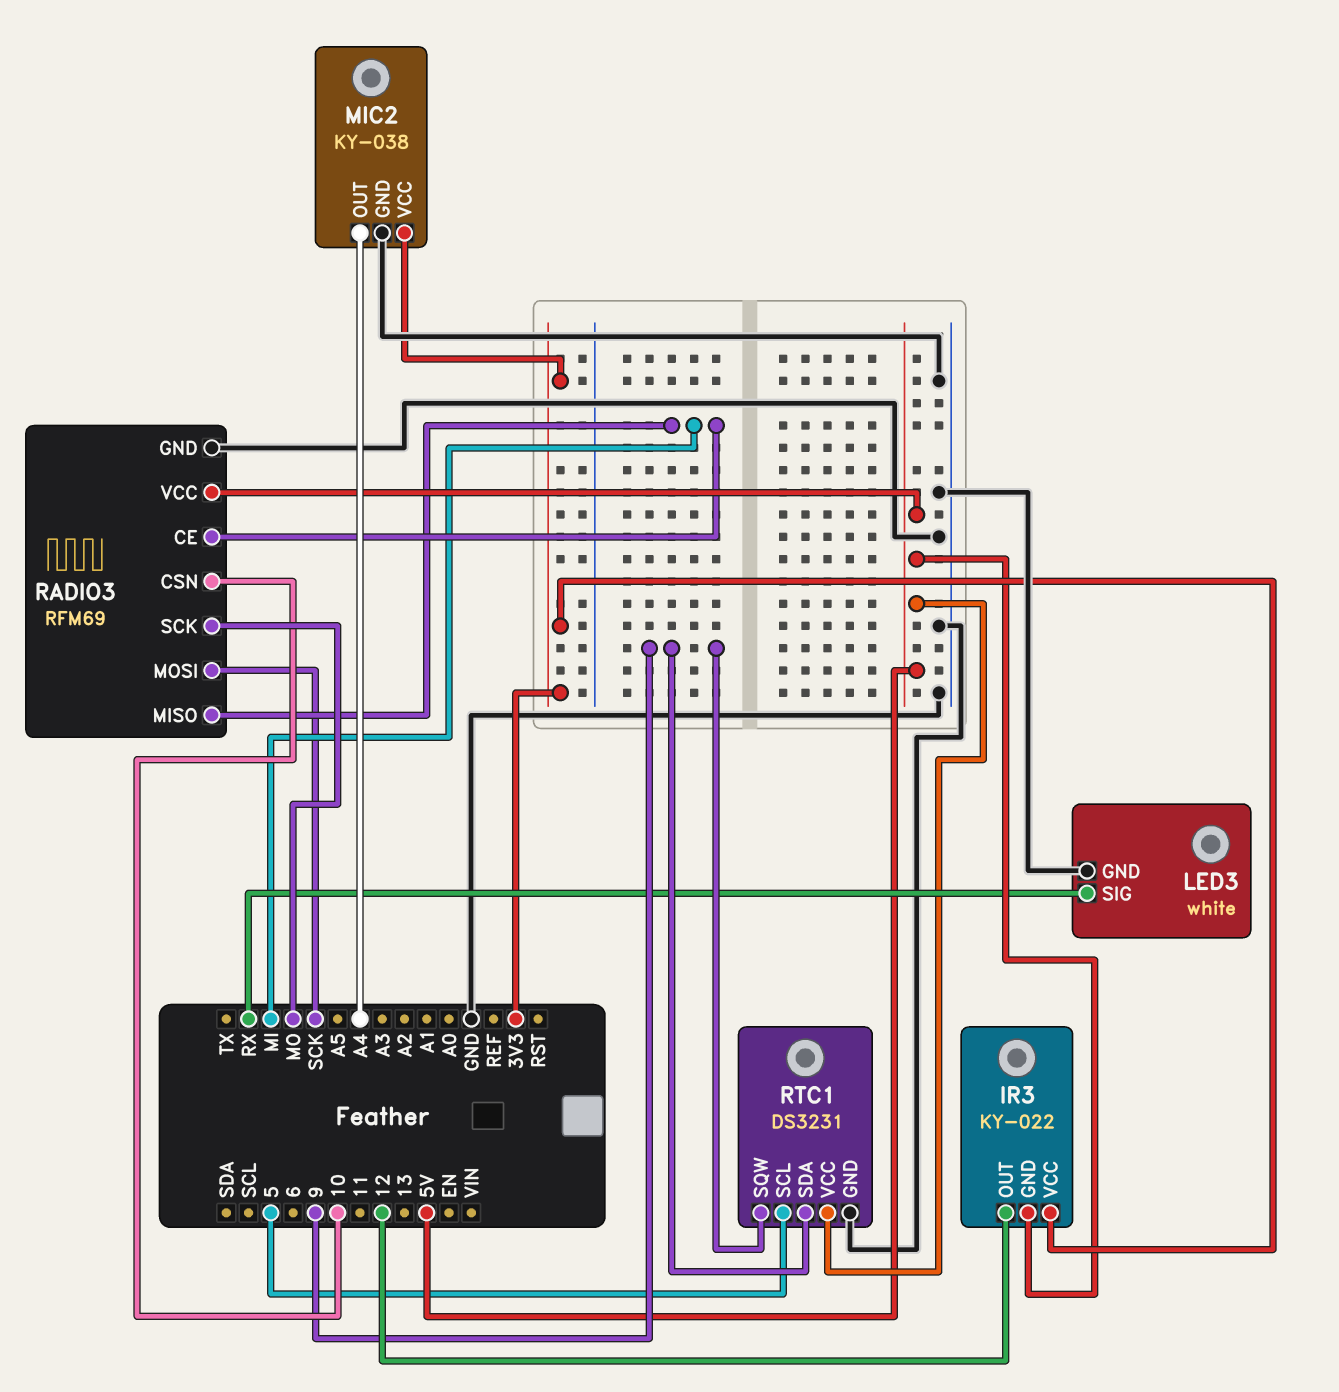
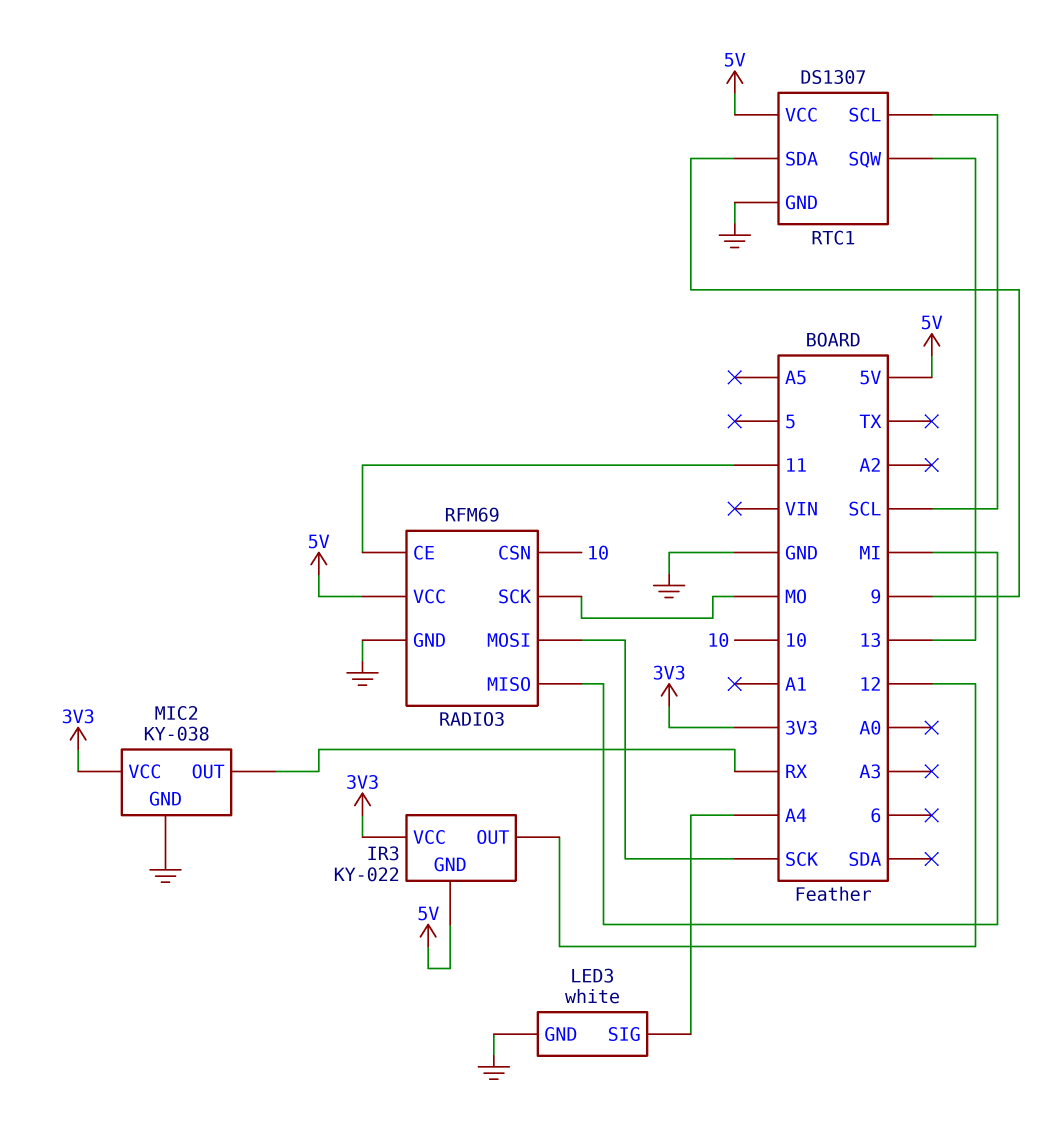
LED3 pin SIG: RX -> A4
MIC2 pin OUT: A4 -> RX
RADIO3 pin CE: MI -> 11
RTC1: DS3231 -> DS1307
RTC1 pin SCL: 5 -> SCL
RTC1 pin SQW: 9 -> 13

